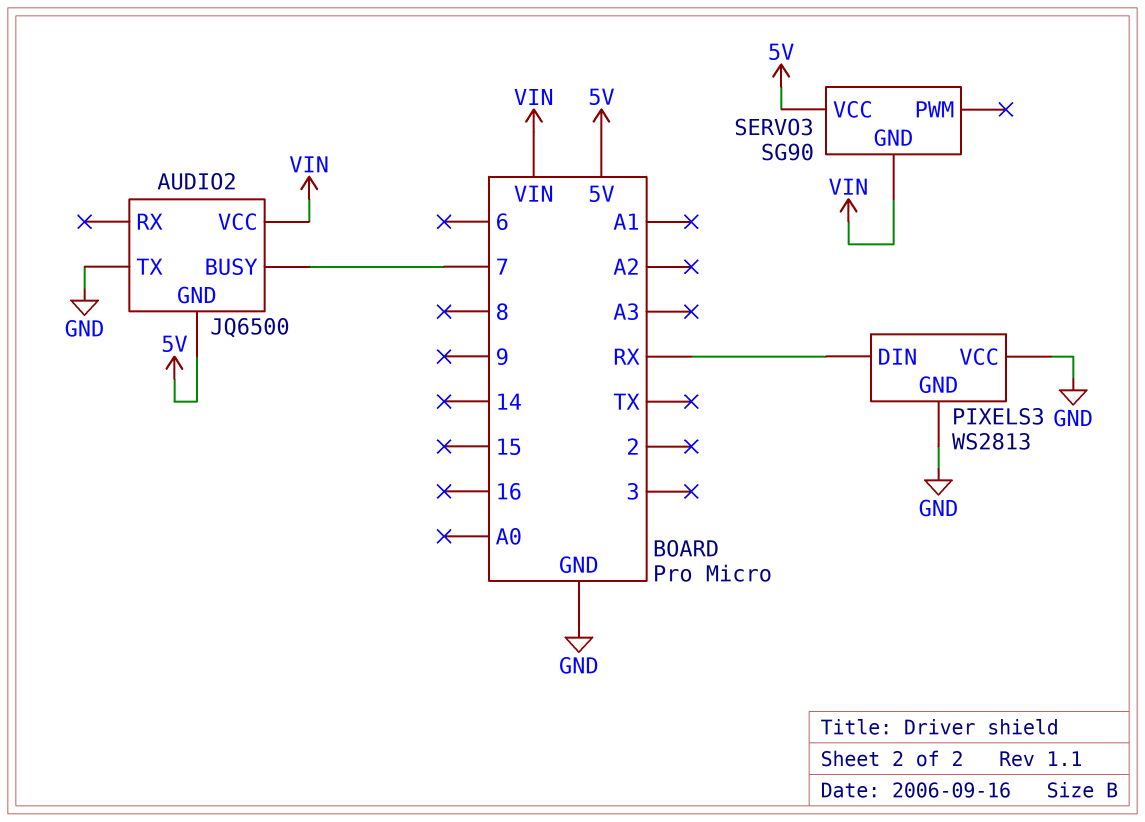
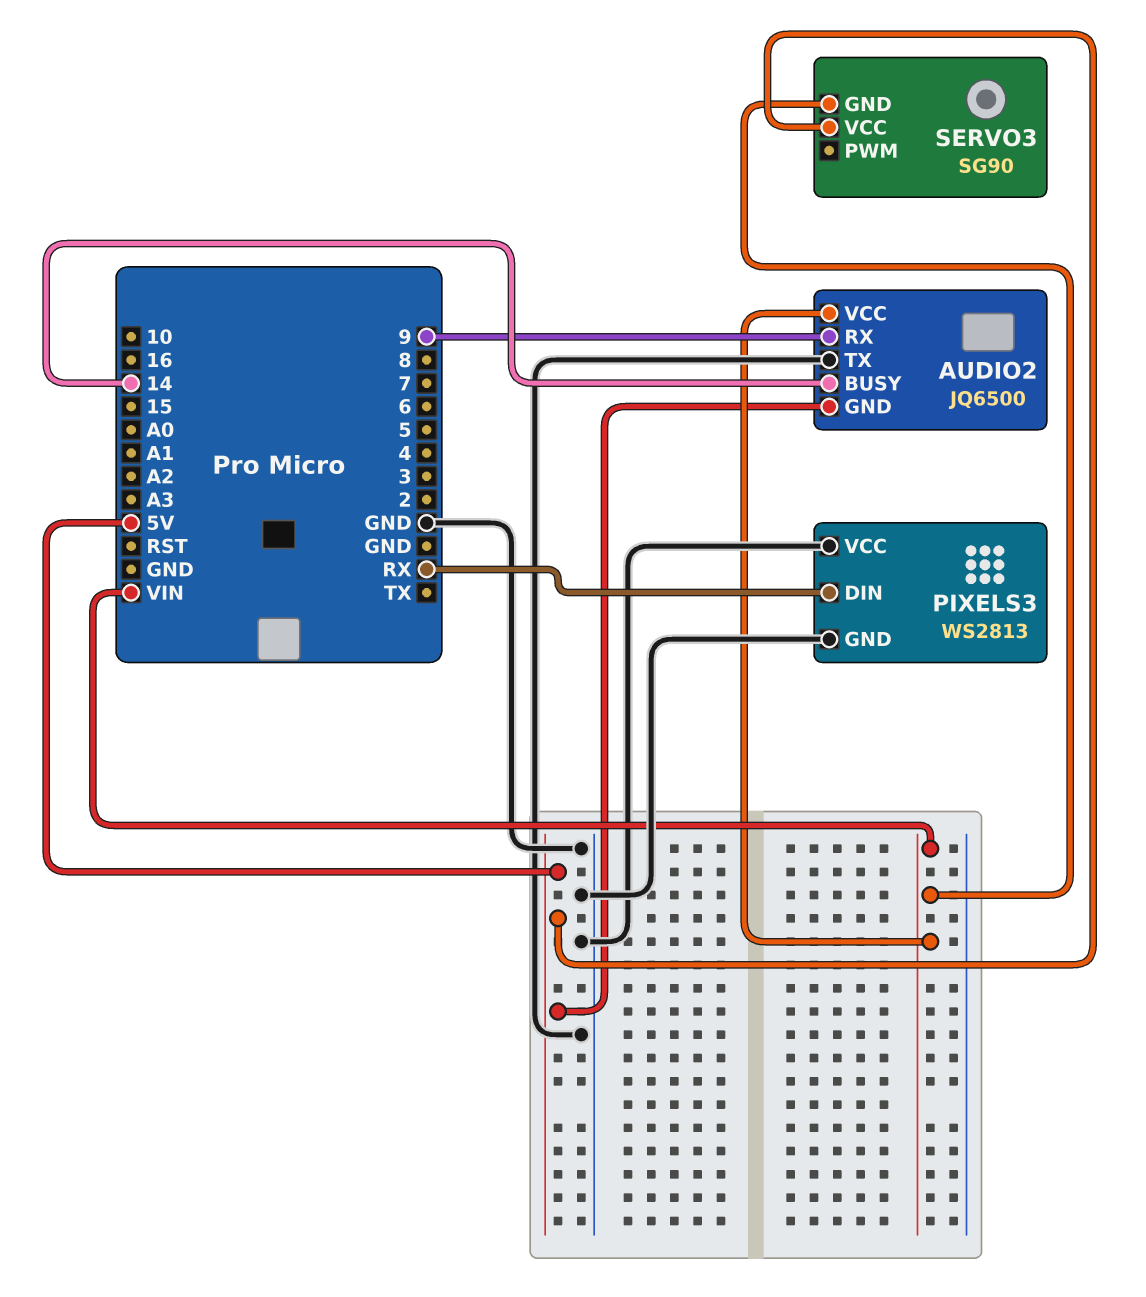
AUDIO2 pin BUSY: 7 -> 14
AUDIO2 pin RX: none -> 9

